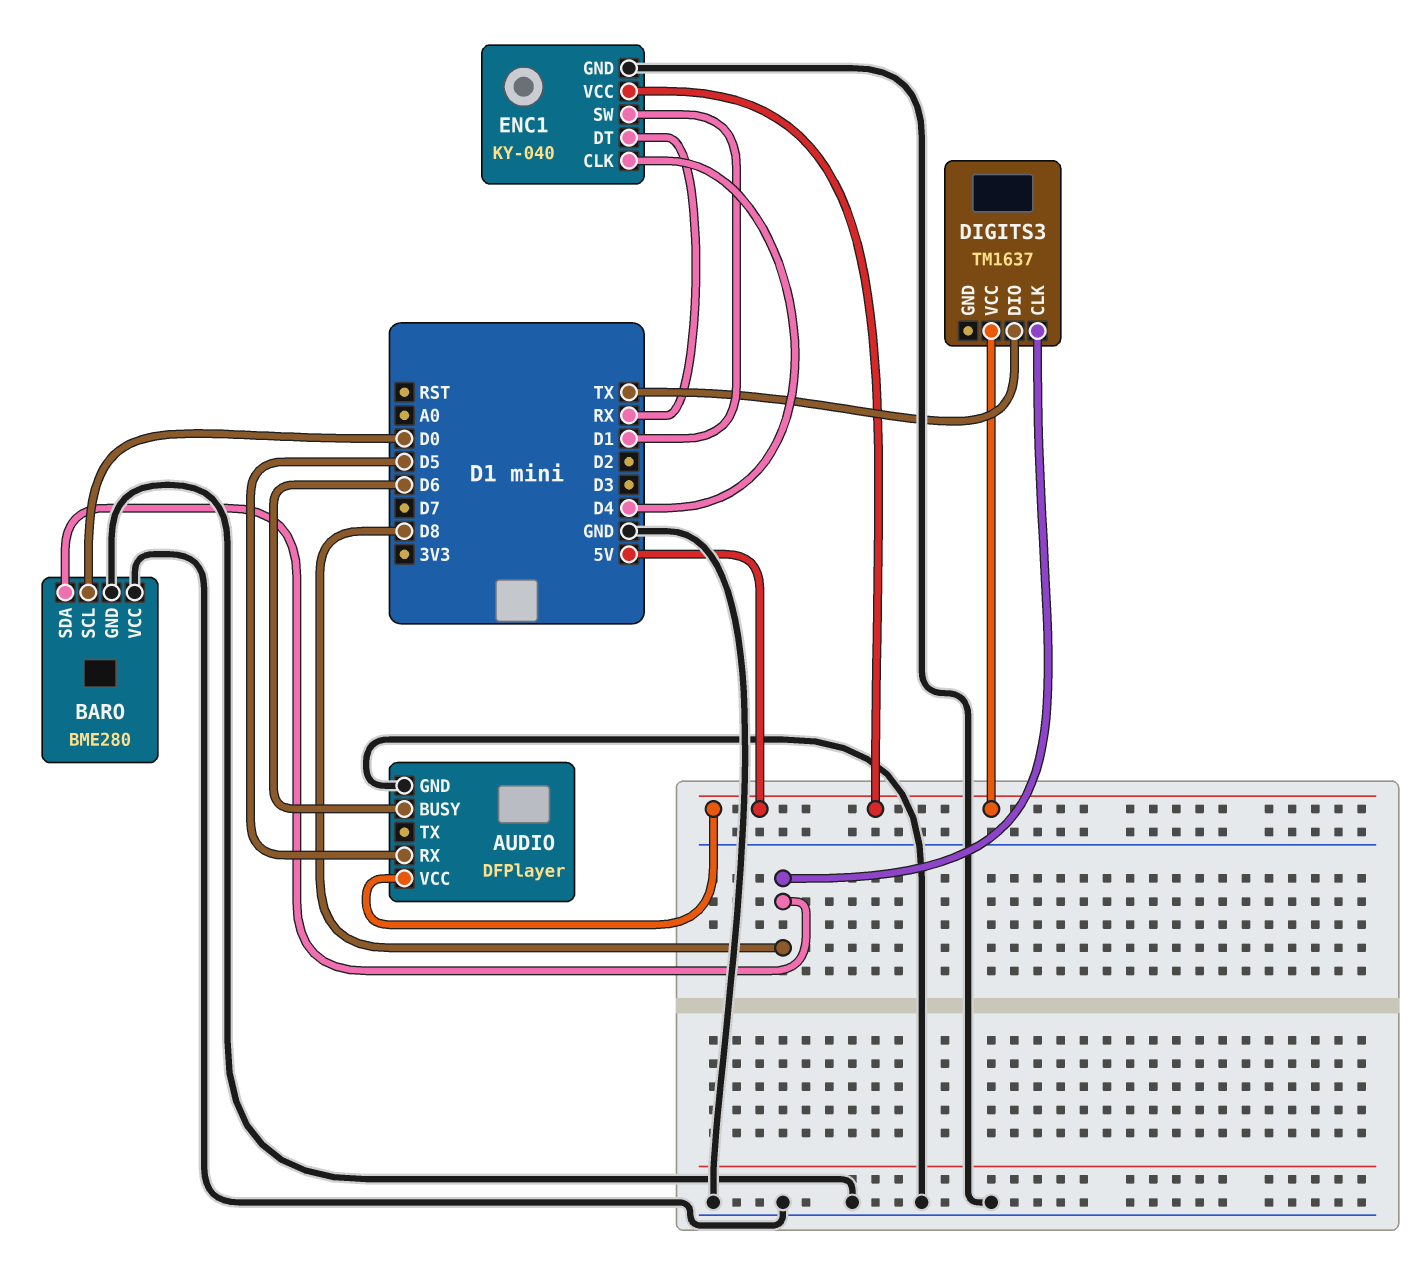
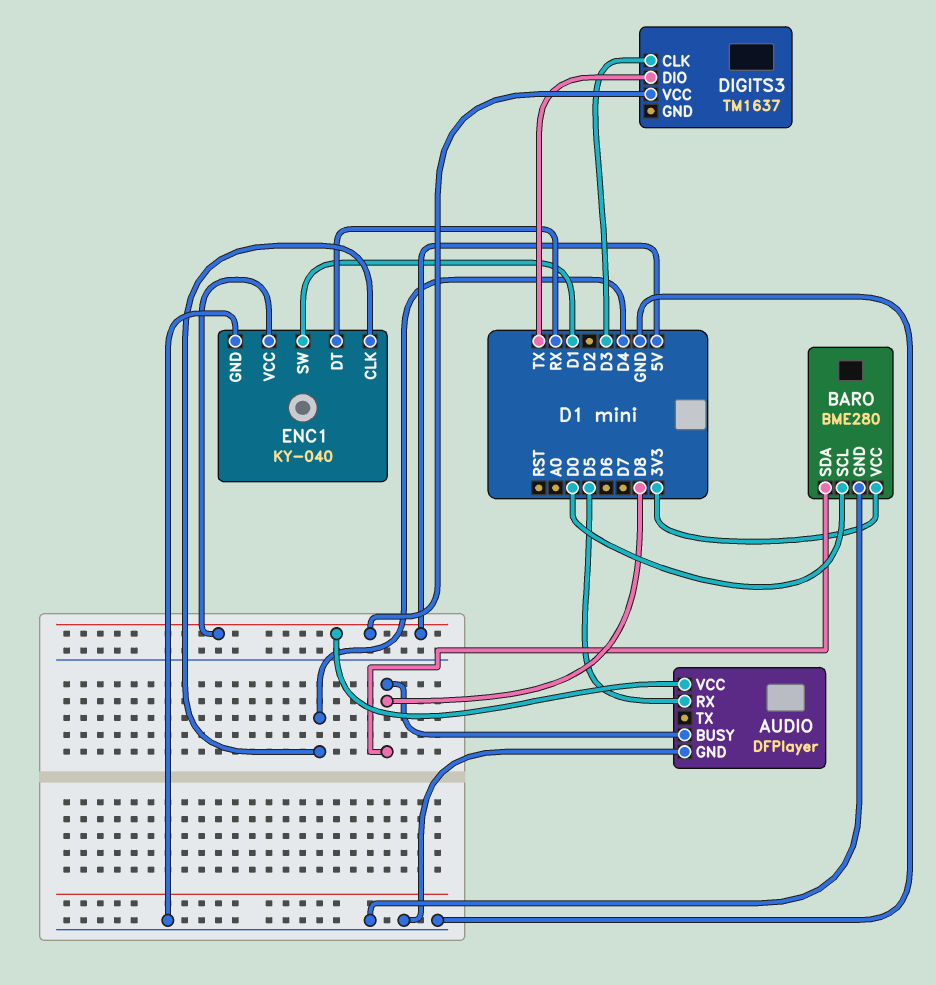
AUDIO pin BUSY: D6 -> D8
BARO pin VCC: GND -> 3V3
DIGITS3 pin CLK: D8 -> D3

